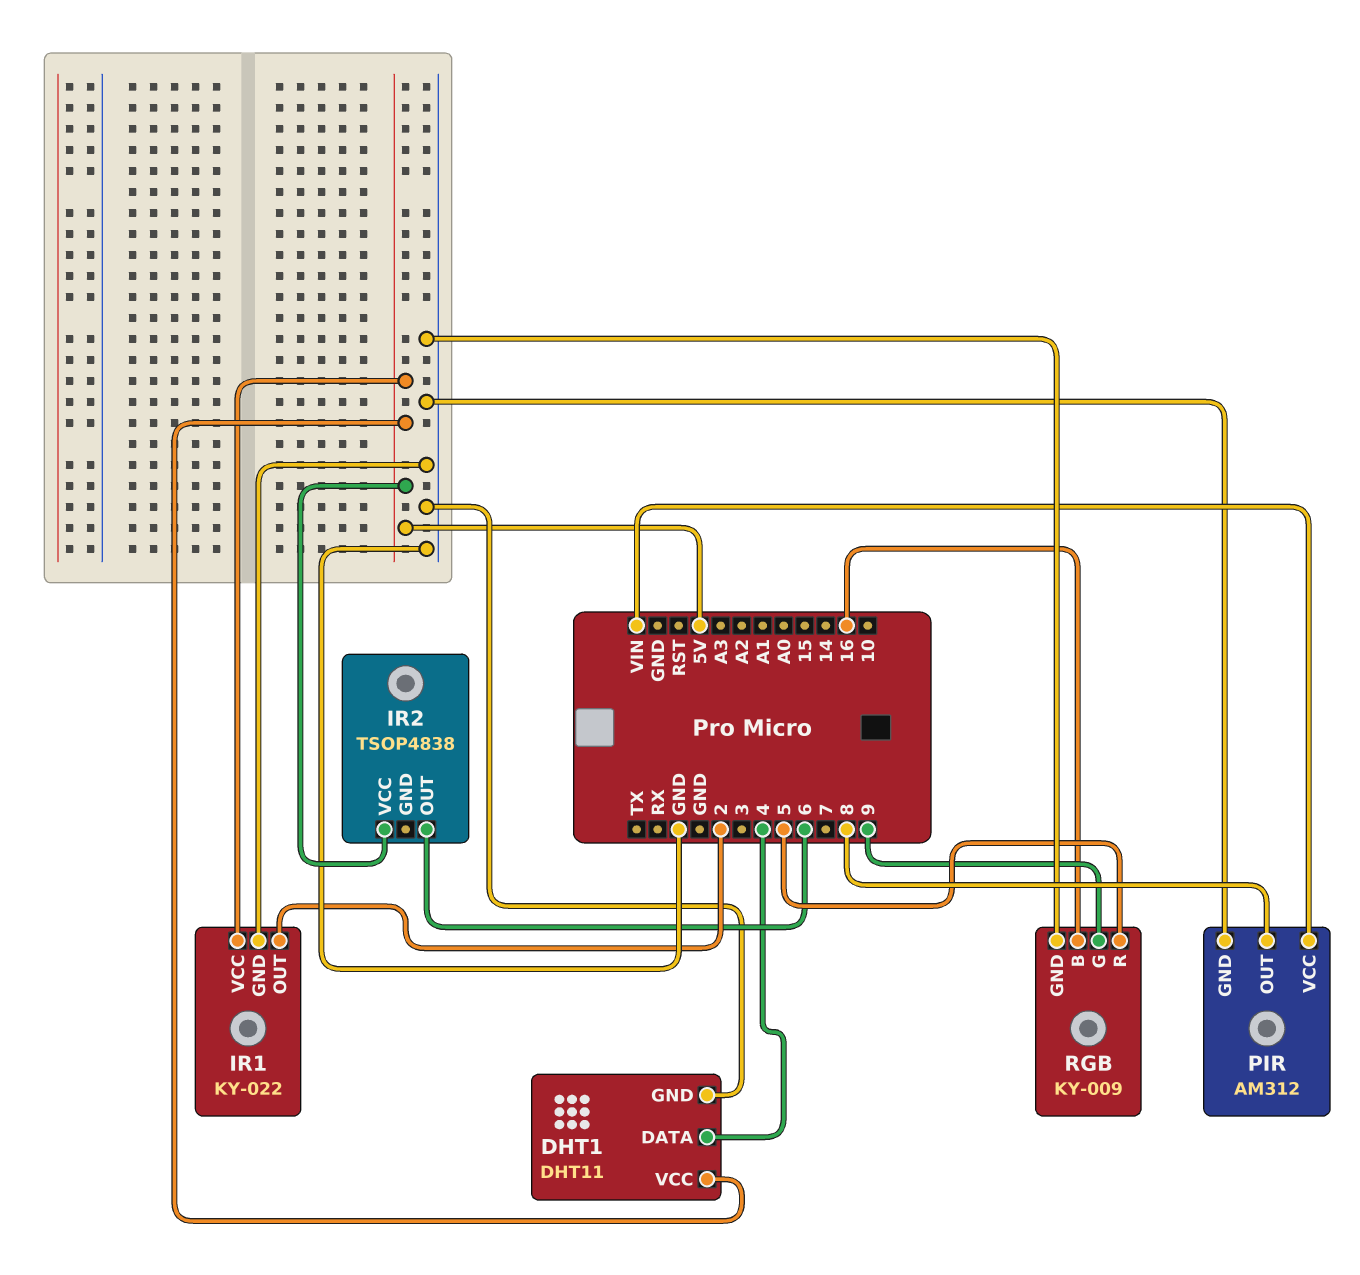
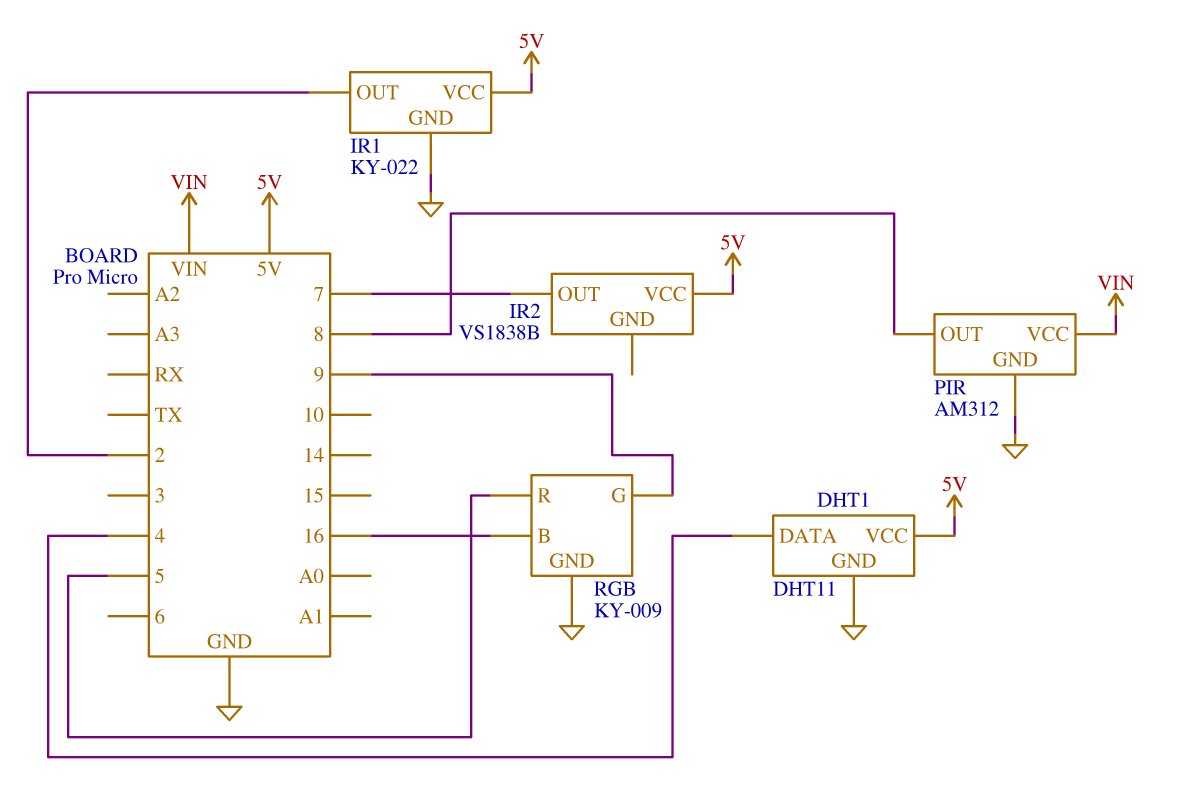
IR2: TSOP4838 -> VS1838B
IR2 pin OUT: 6 -> 7

